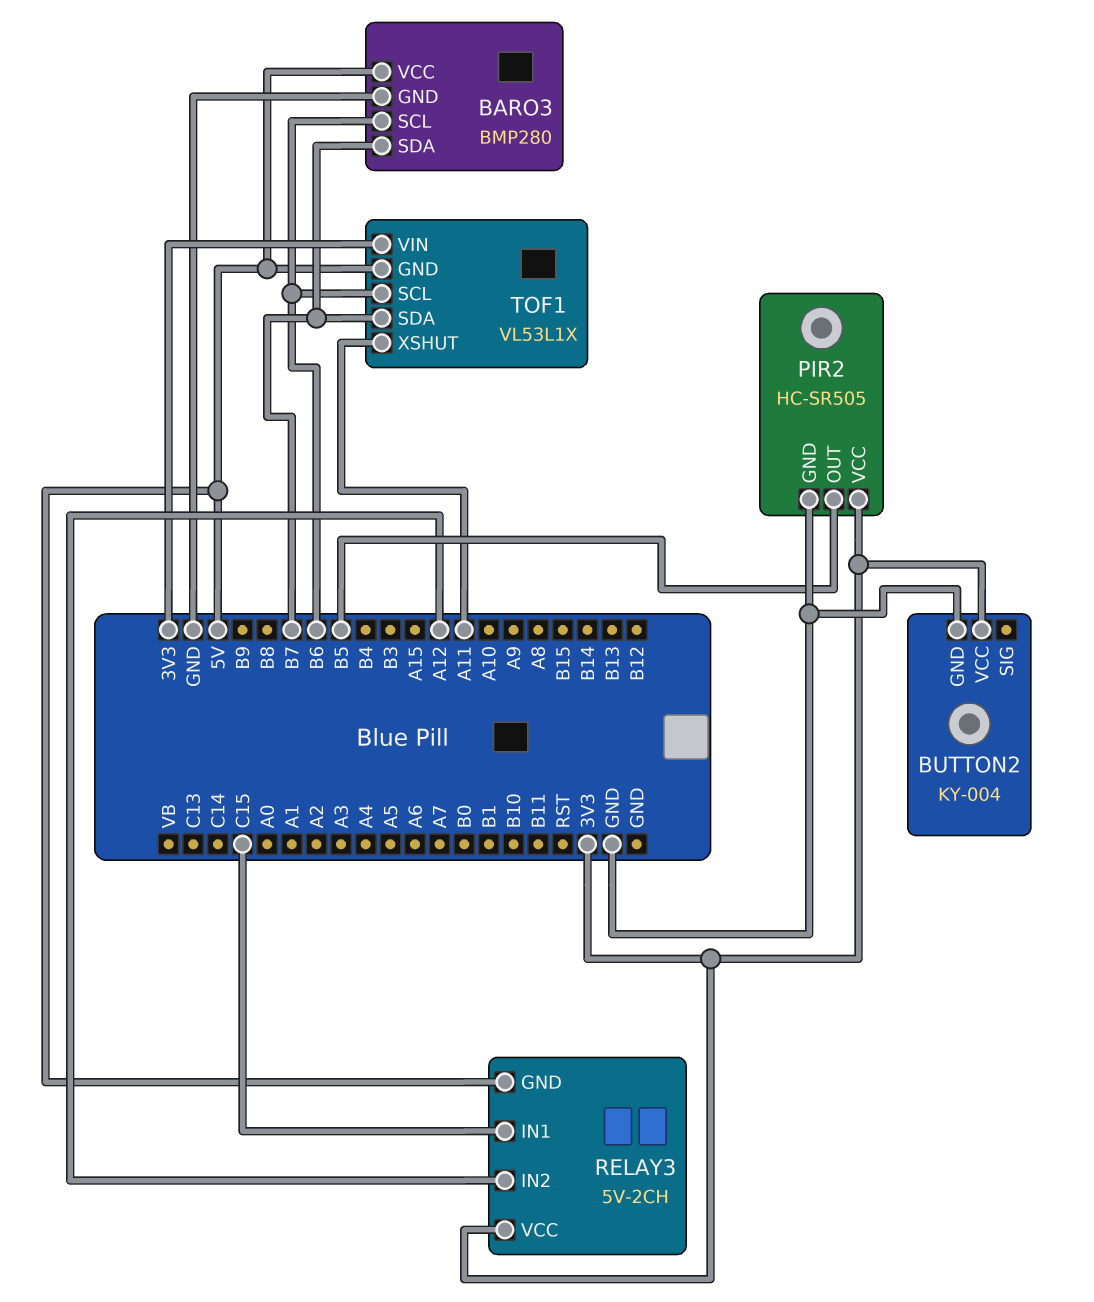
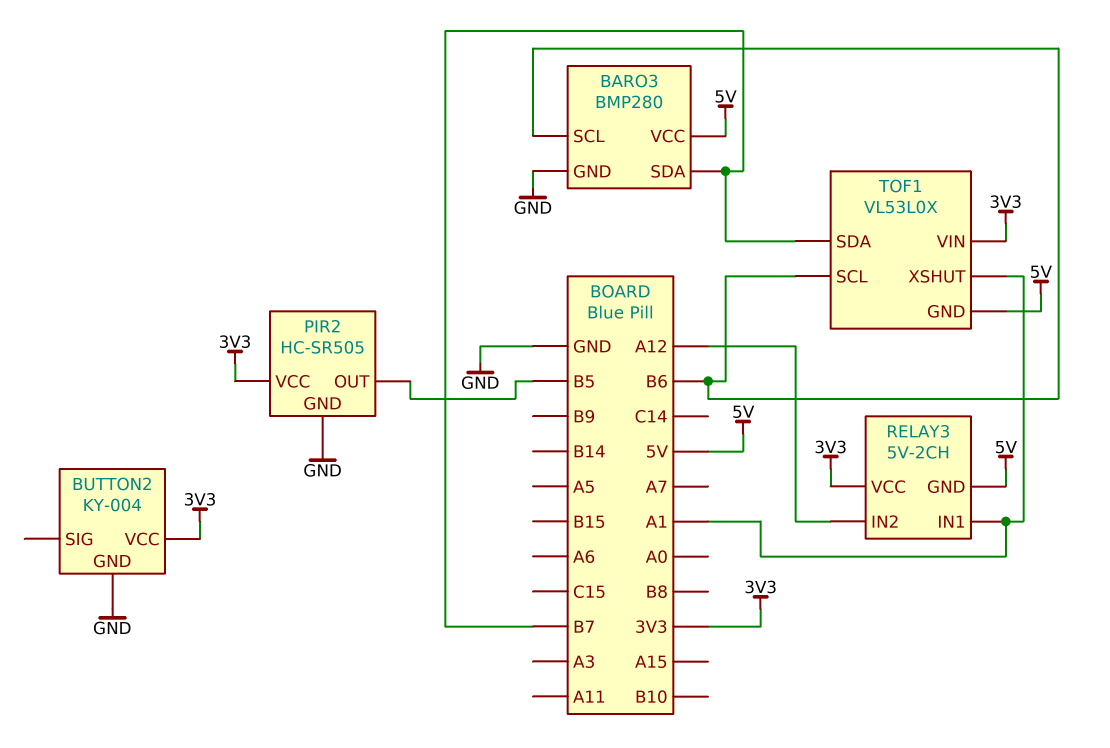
RELAY3 pin IN1: C15 -> A1
TOF1: VL53L1X -> VL53L0X
TOF1 pin XSHUT: A11 -> A1

